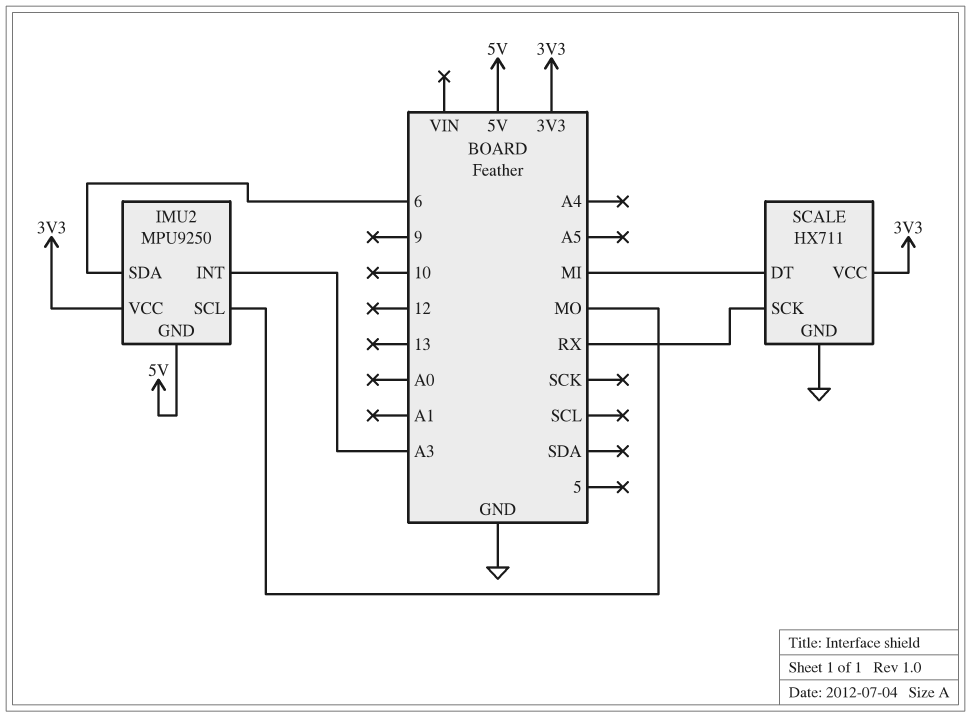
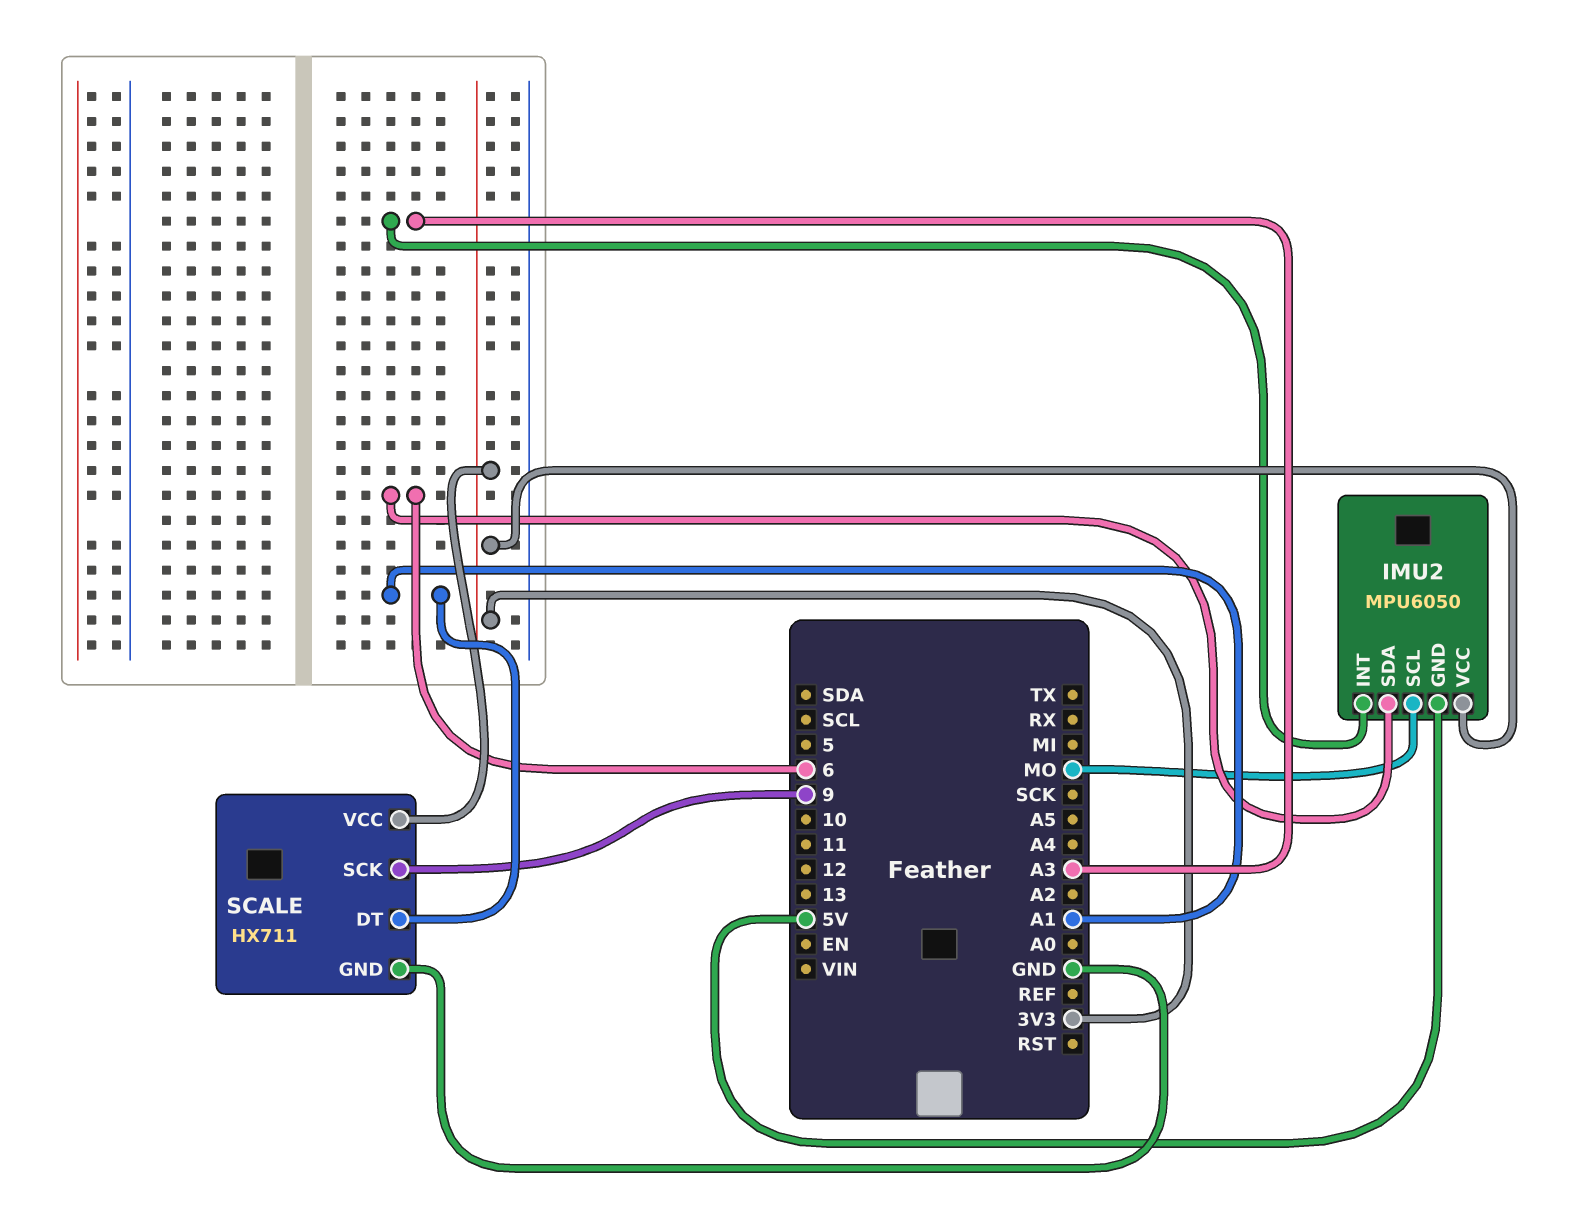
IMU2: MPU9250 -> MPU6050
SCALE pin DT: MI -> A1
SCALE pin SCK: RX -> 9

